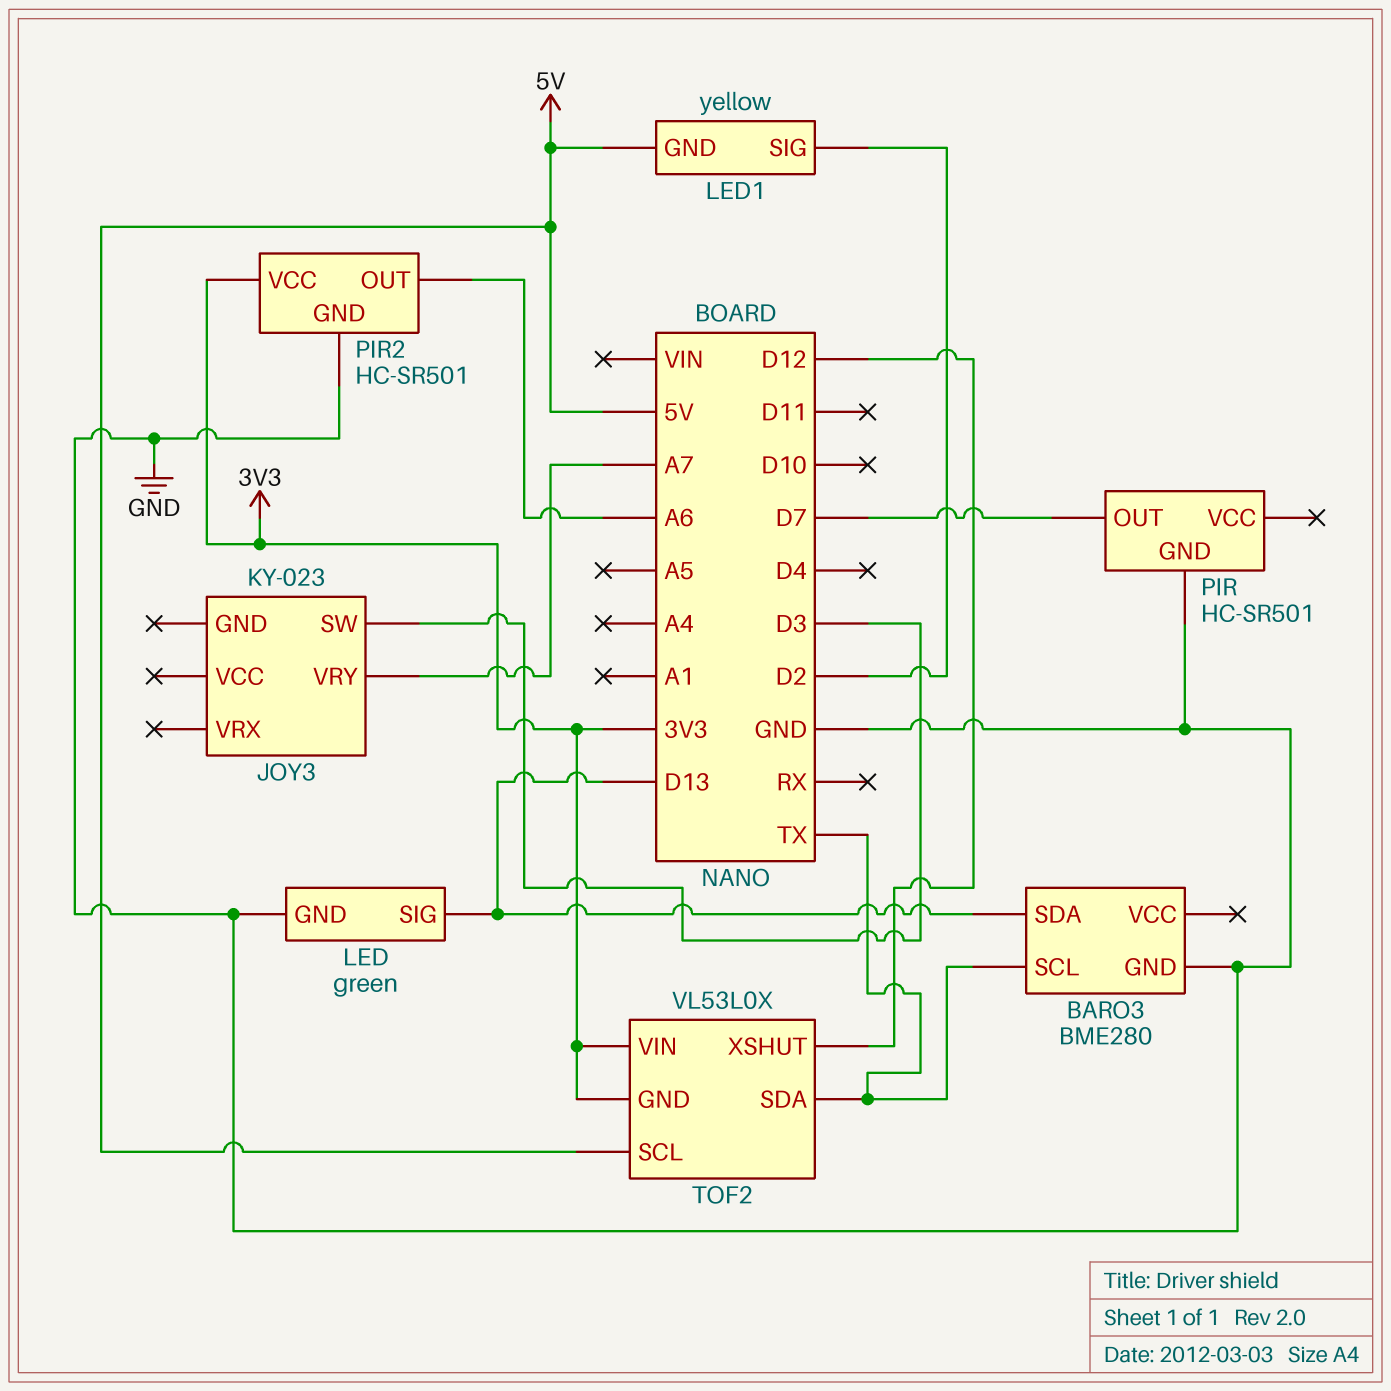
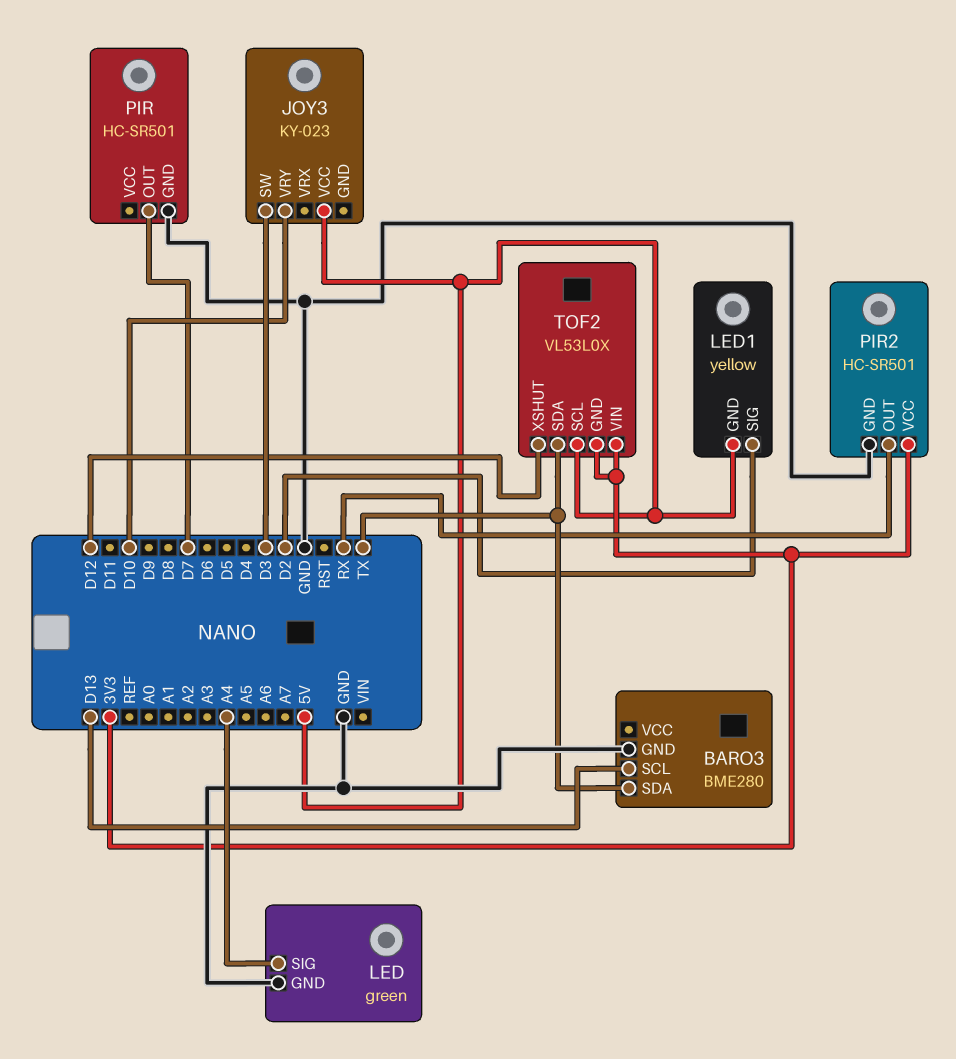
BARO3 pin SCL: TX -> D13
BARO3 pin SDA: D13 -> TX
JOY3 pin VCC: none -> 5V
JOY3 pin VRY: A7 -> D10
LED pin SIG: D13 -> A4
PIR2 pin OUT: A6 -> RX

